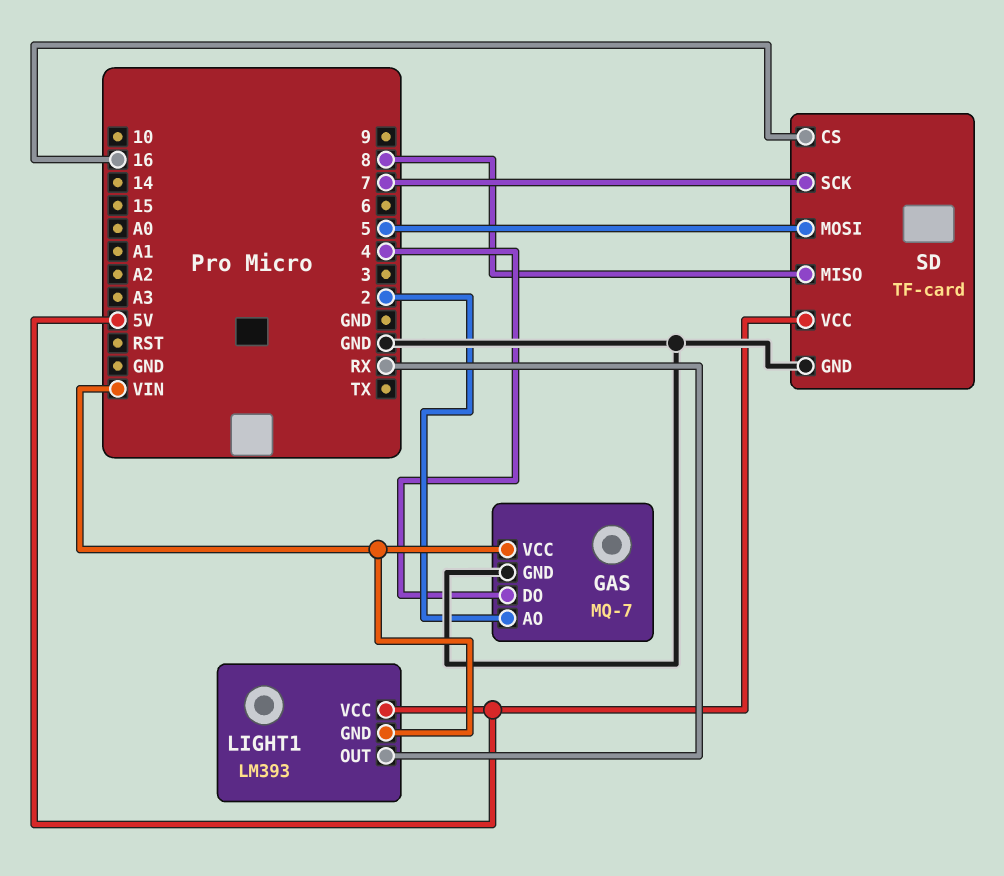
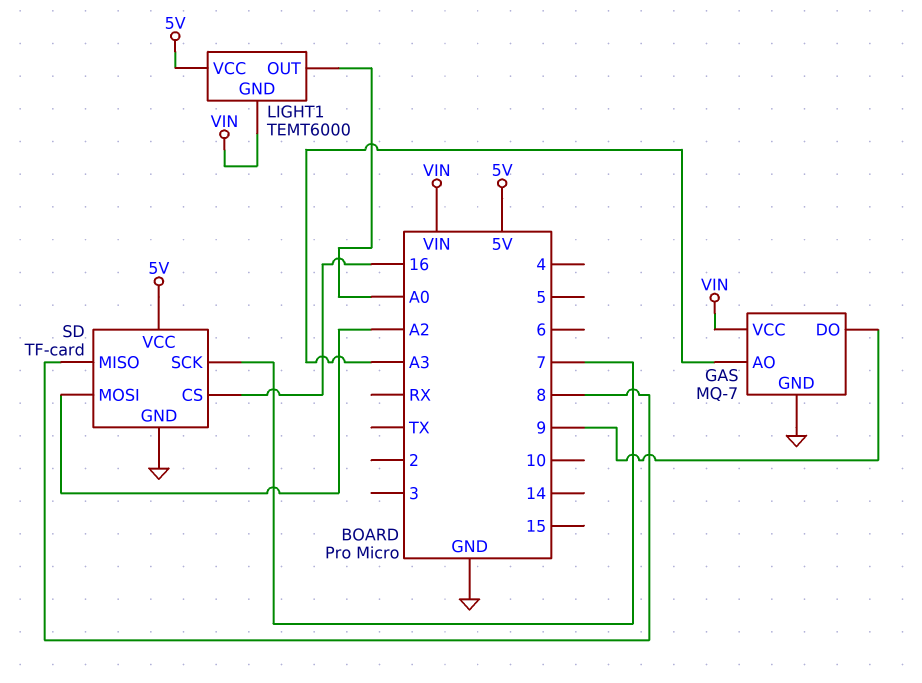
GAS pin AO: 2 -> A3
GAS pin DO: 4 -> 9
LIGHT1: LM393 -> TEMT6000
LIGHT1 pin OUT: RX -> A0
SD pin MOSI: 5 -> A2

